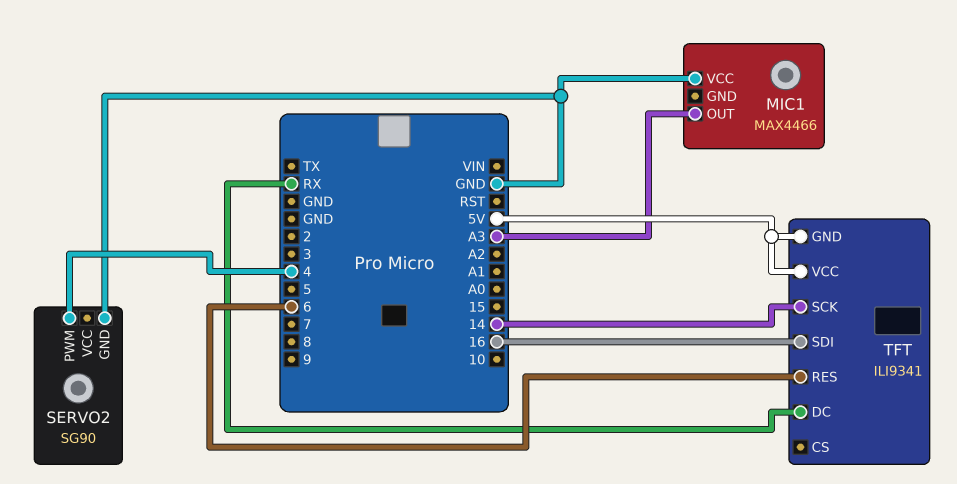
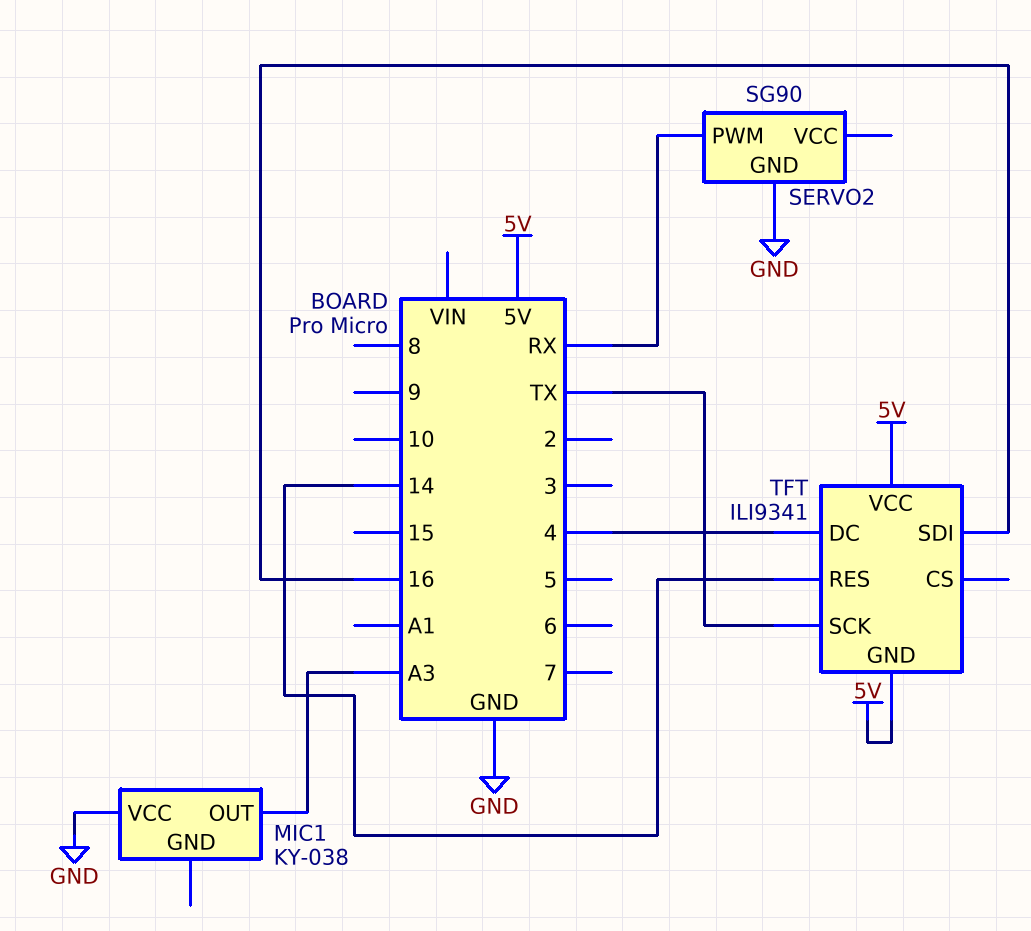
MIC1: MAX4466 -> KY-038
SERVO2 pin PWM: 4 -> RX
TFT pin DC: RX -> 4
TFT pin RES: 6 -> 14
TFT pin SCK: 14 -> TX

